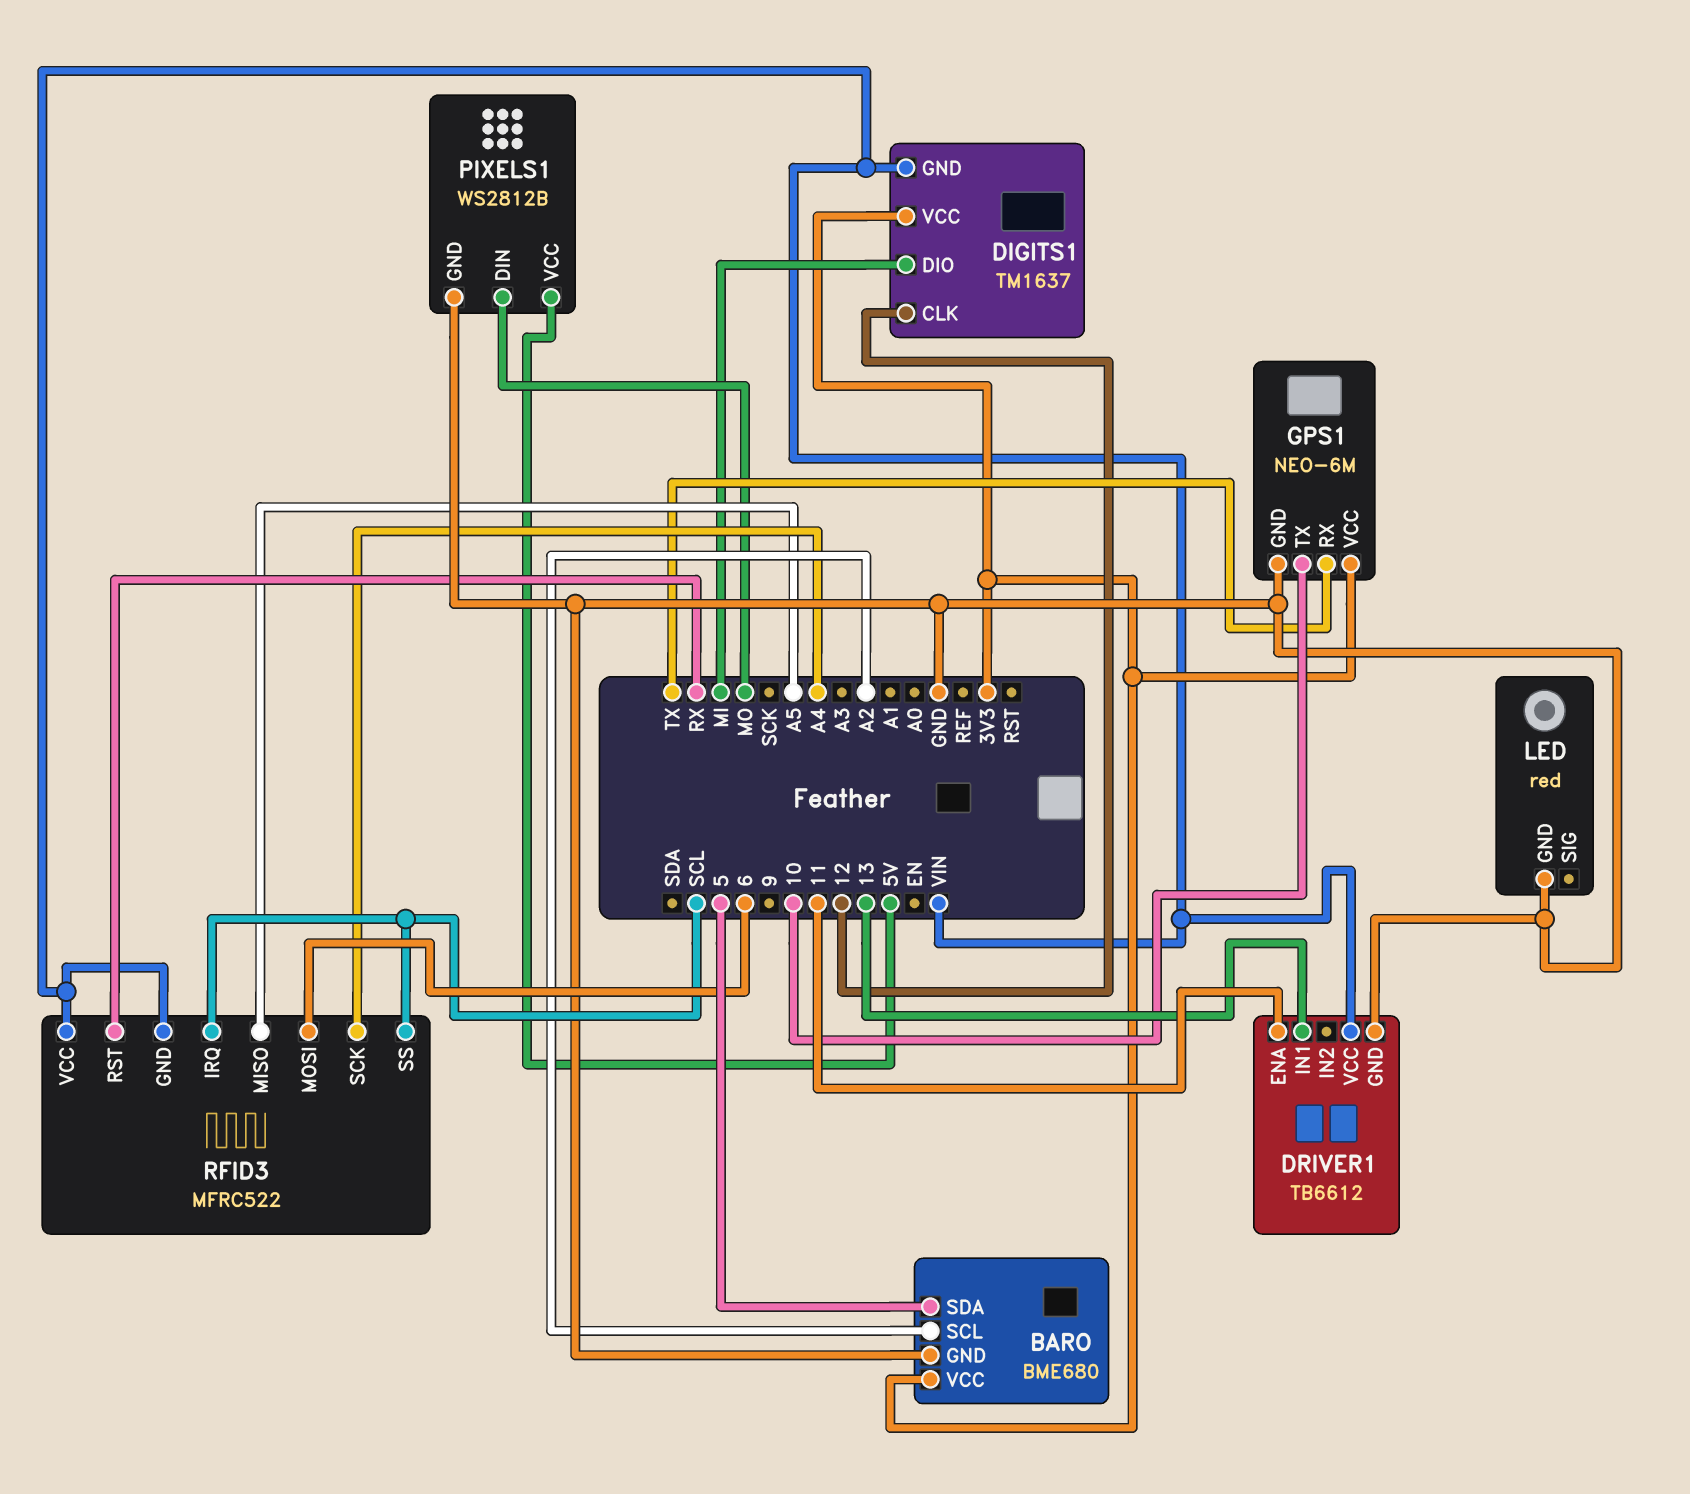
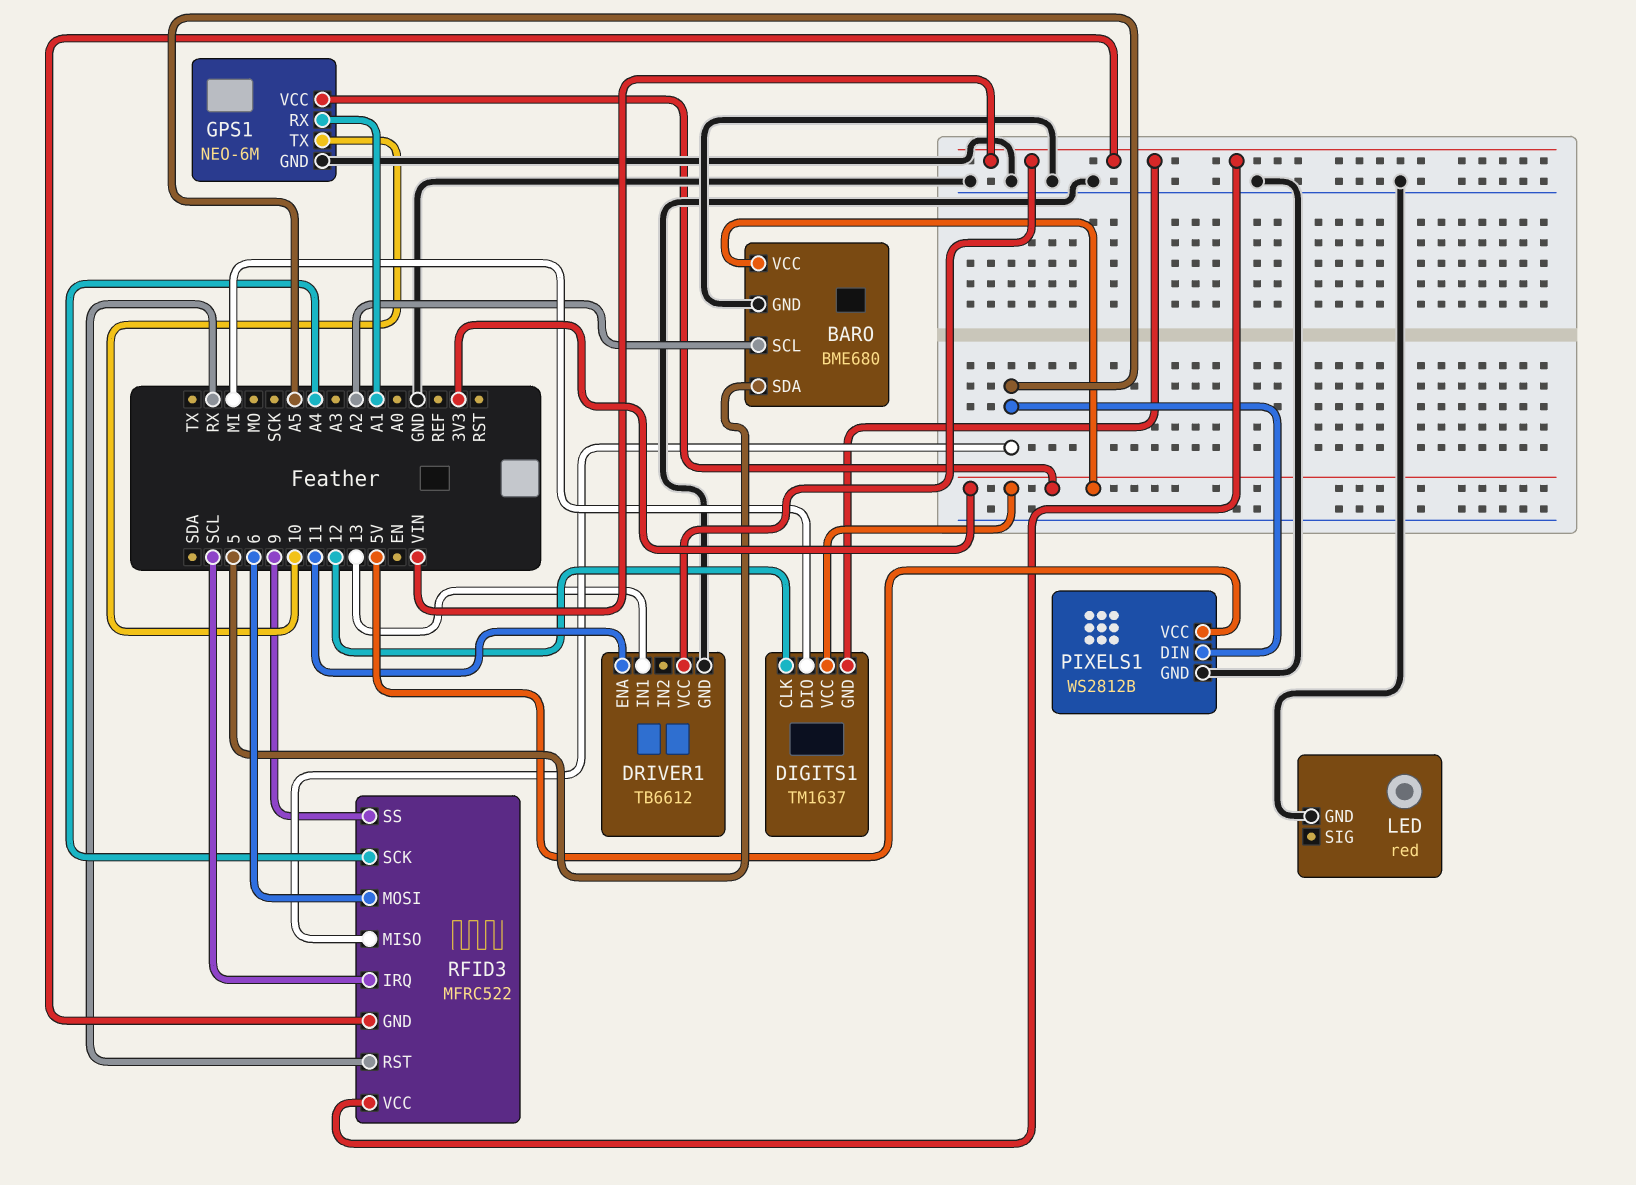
GPS1 pin RX: TX -> A1
PIXELS1 pin DIN: MO -> A5
RFID3 pin SS: SCL -> 9

